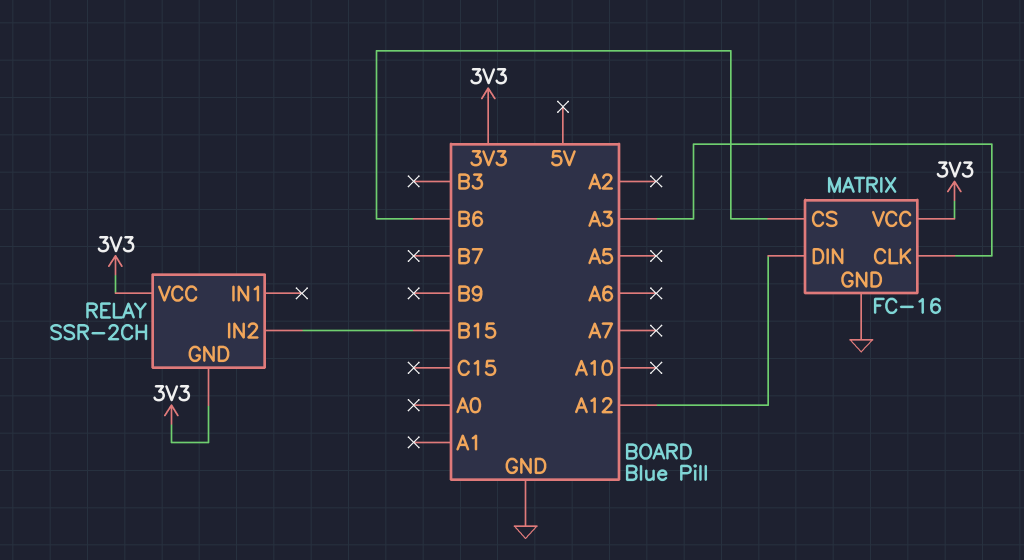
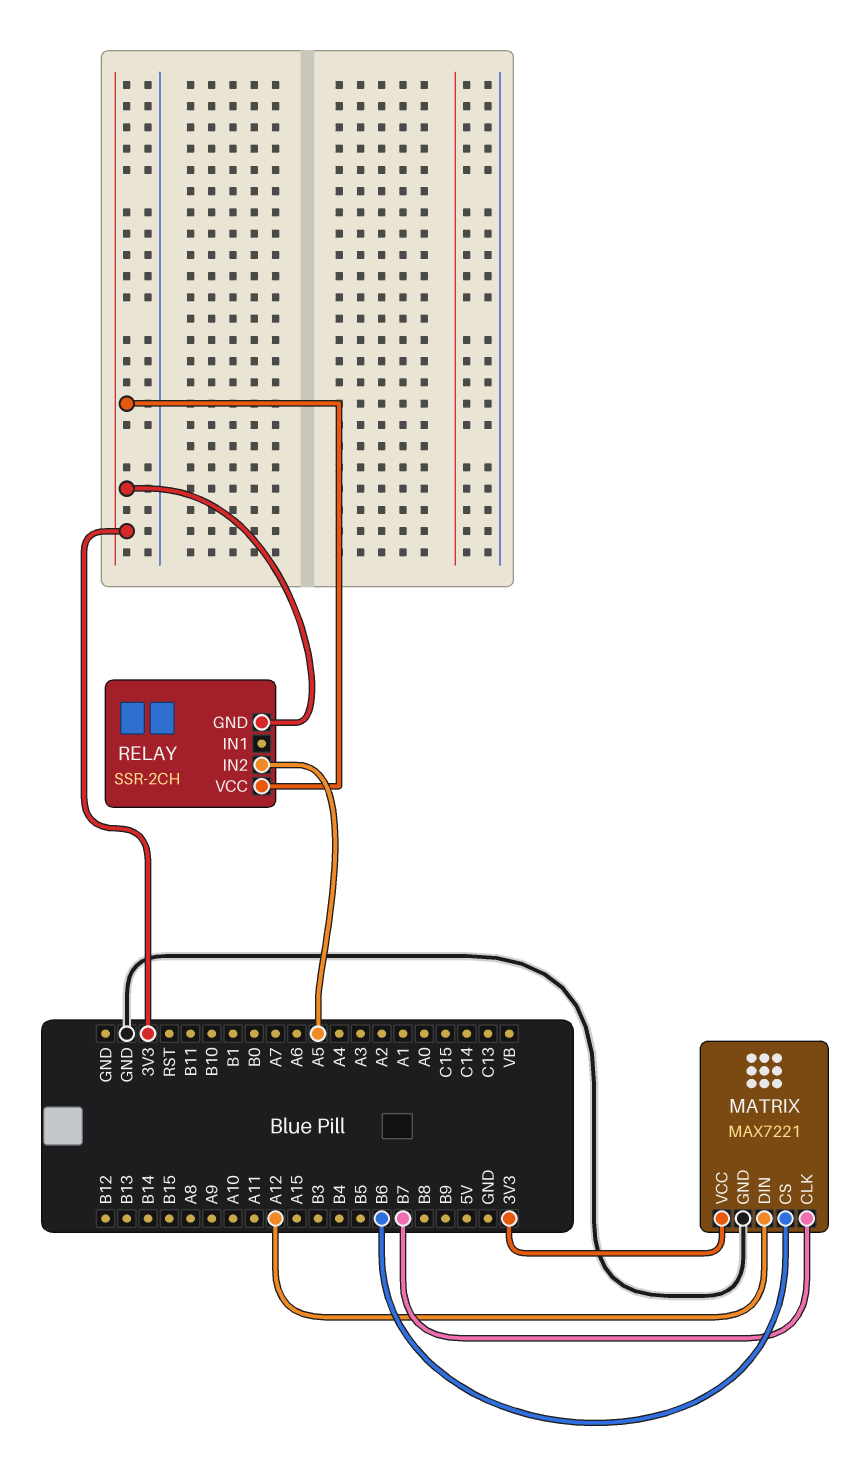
MATRIX: FC-16 -> MAX7221
MATRIX pin CLK: A3 -> B7
RELAY pin IN2: B15 -> A5

